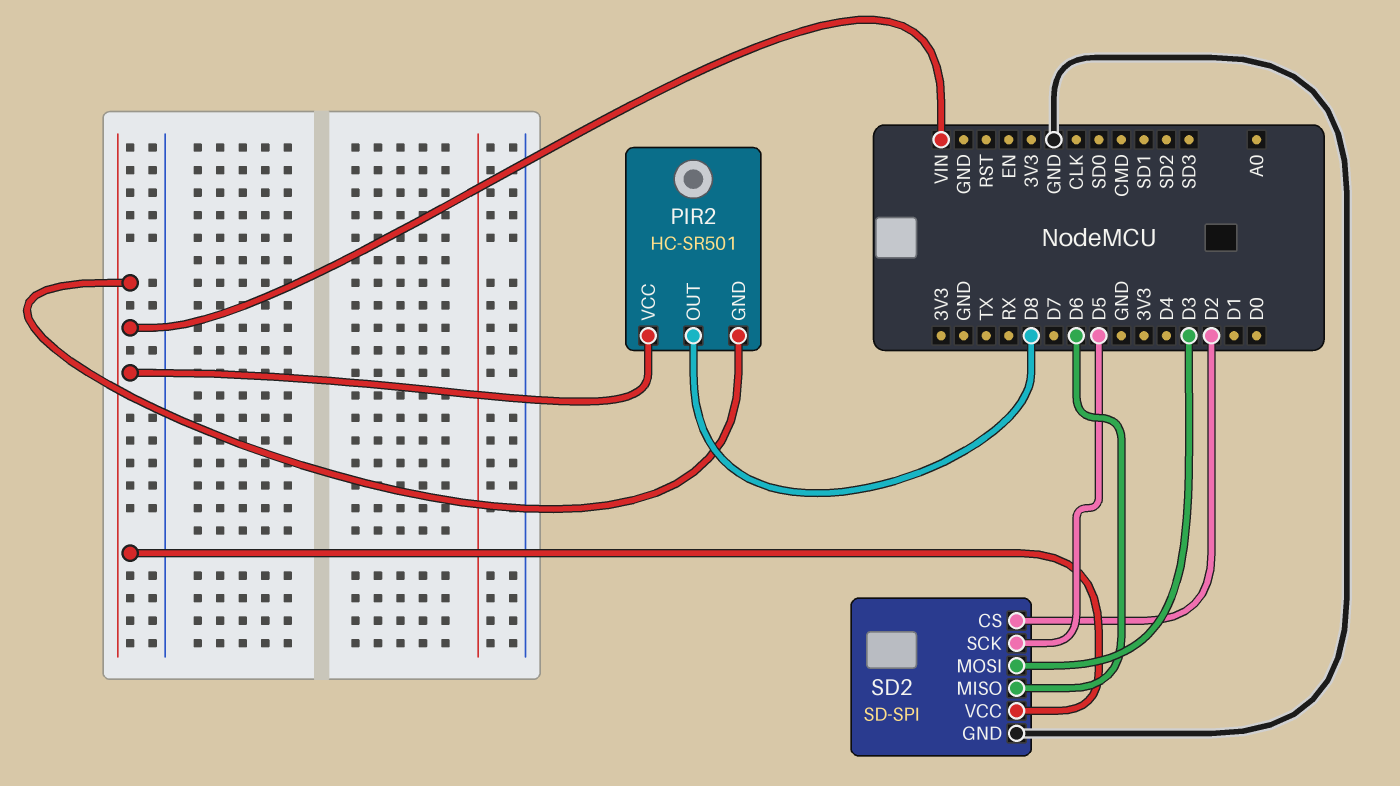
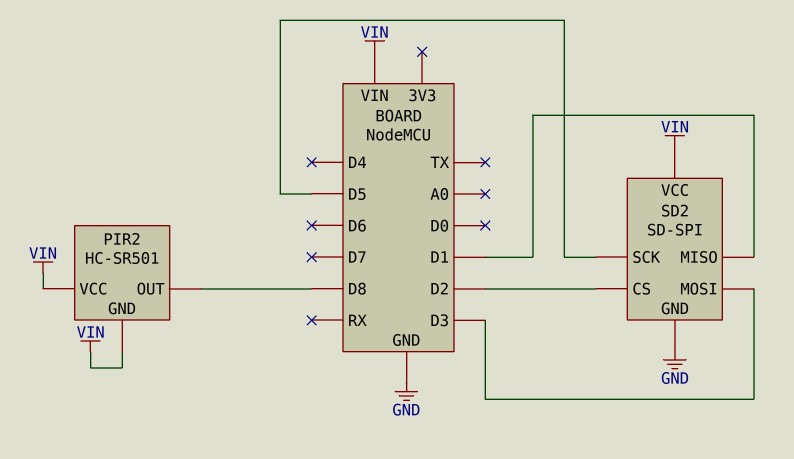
SD2 pin MISO: D6 -> D1

